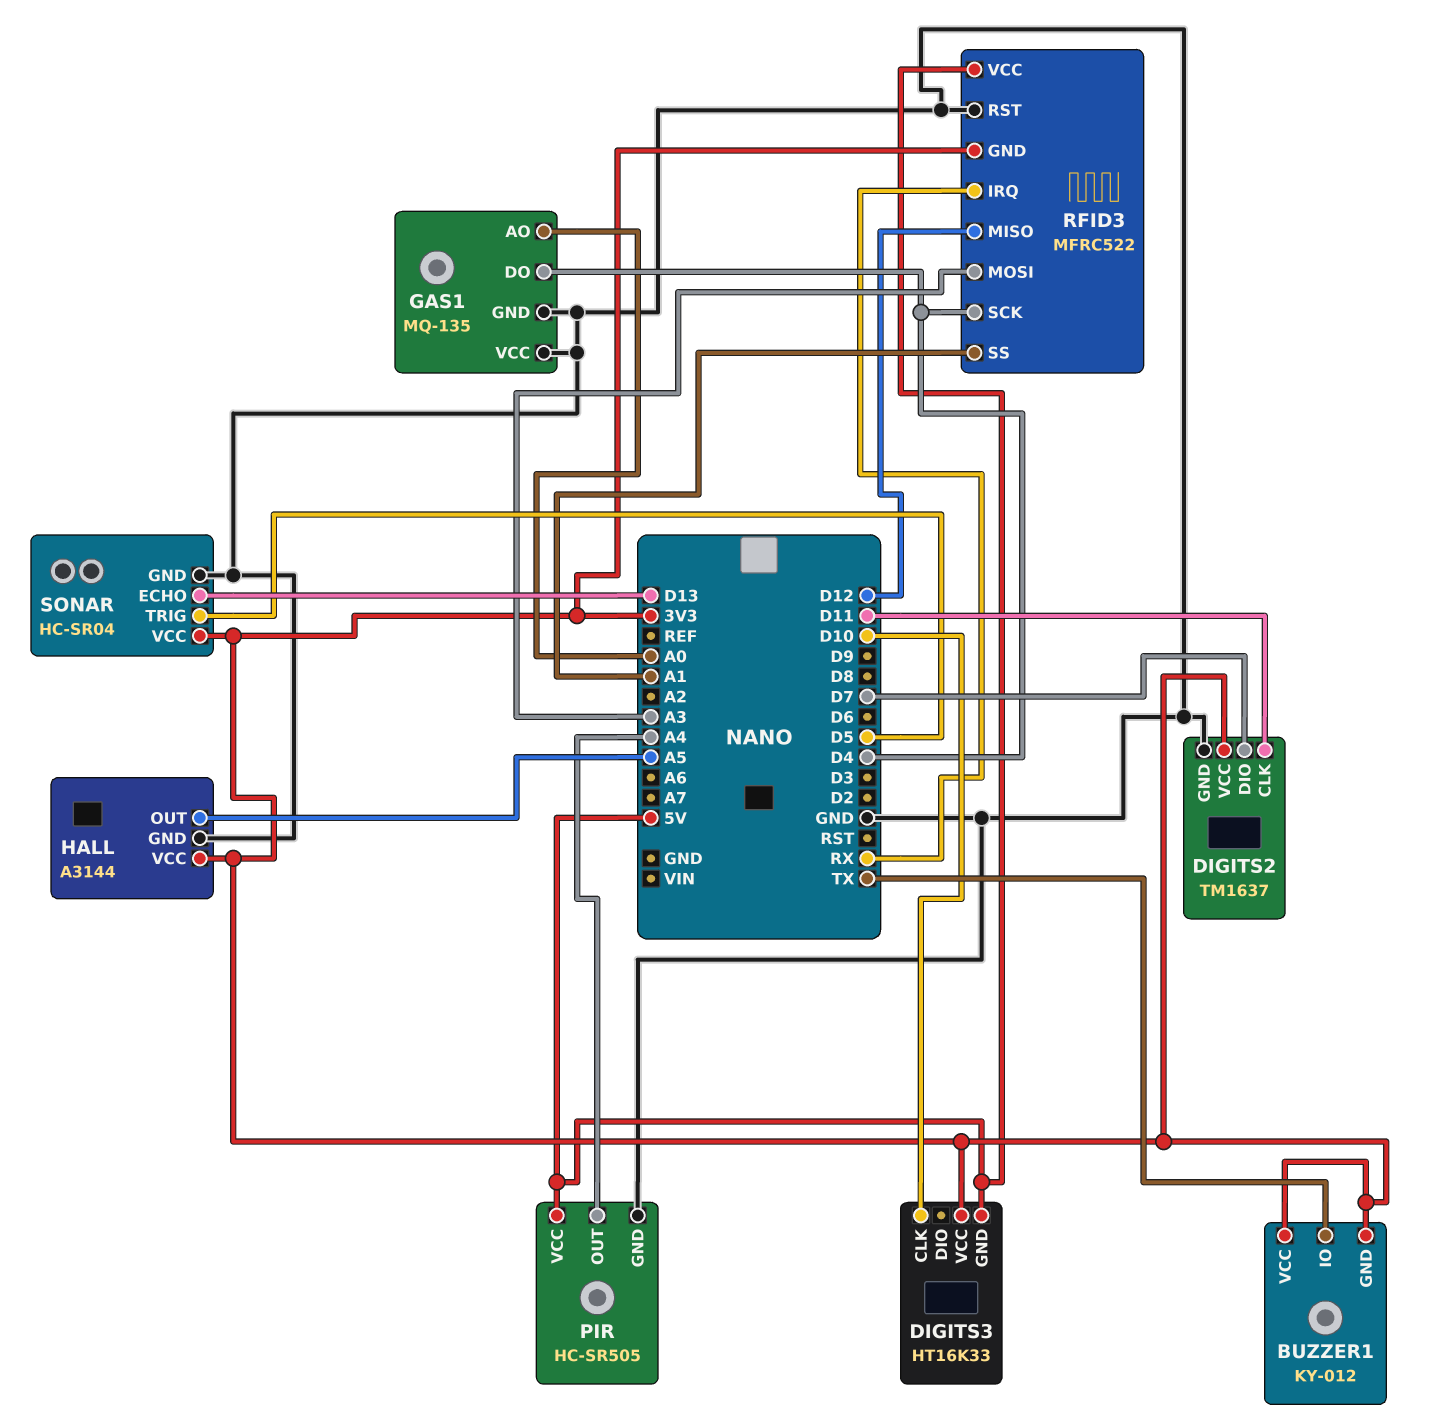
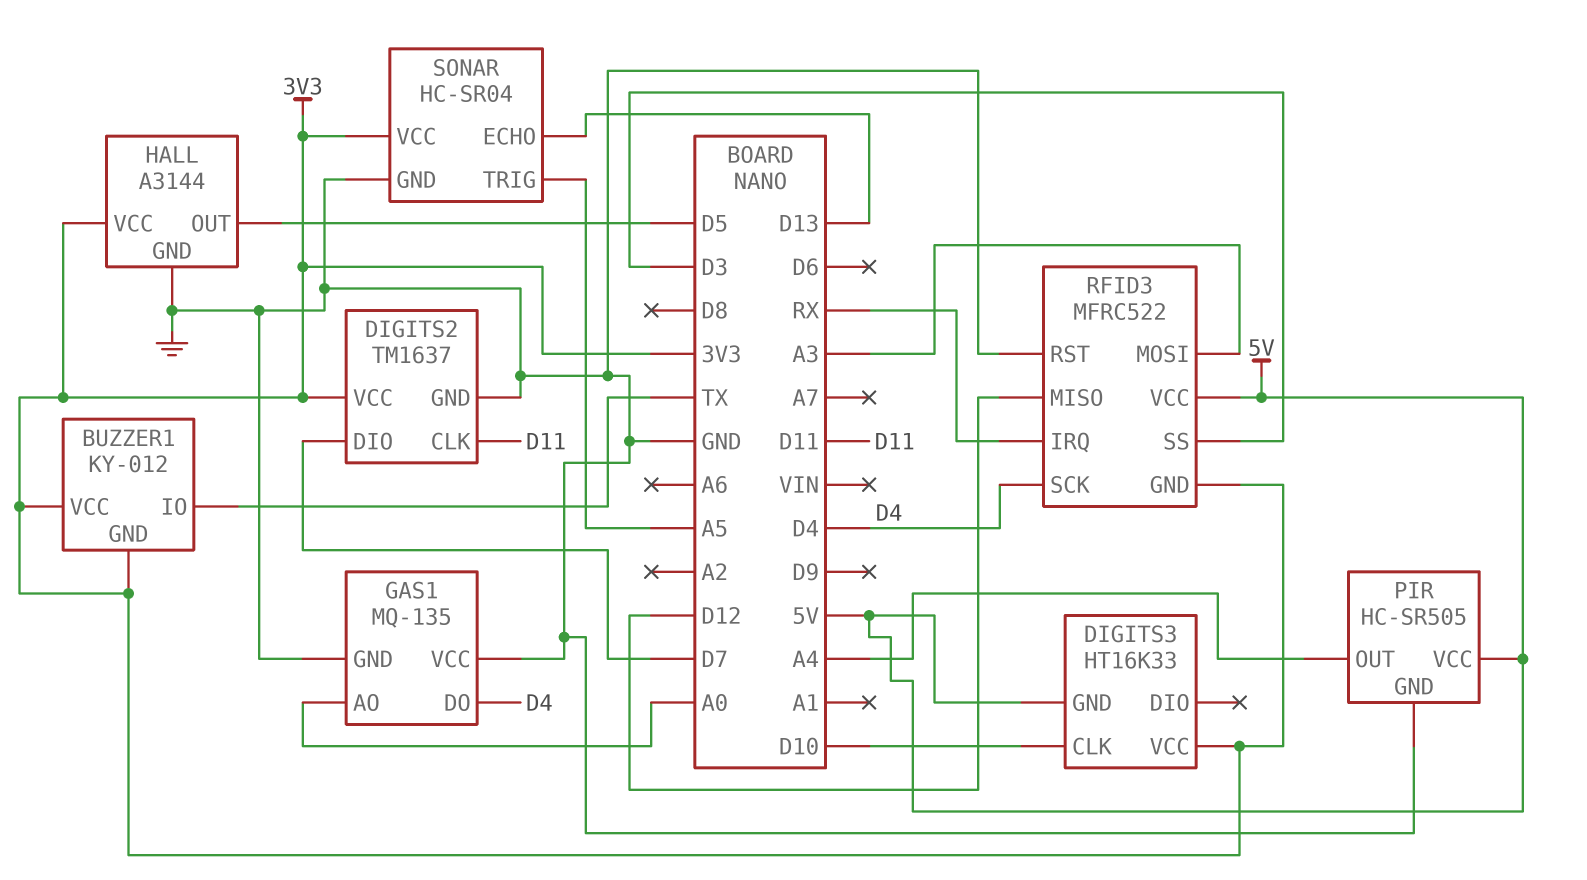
HALL pin OUT: A5 -> D5
RFID3 pin SS: A1 -> D3
SONAR pin TRIG: D5 -> A5

